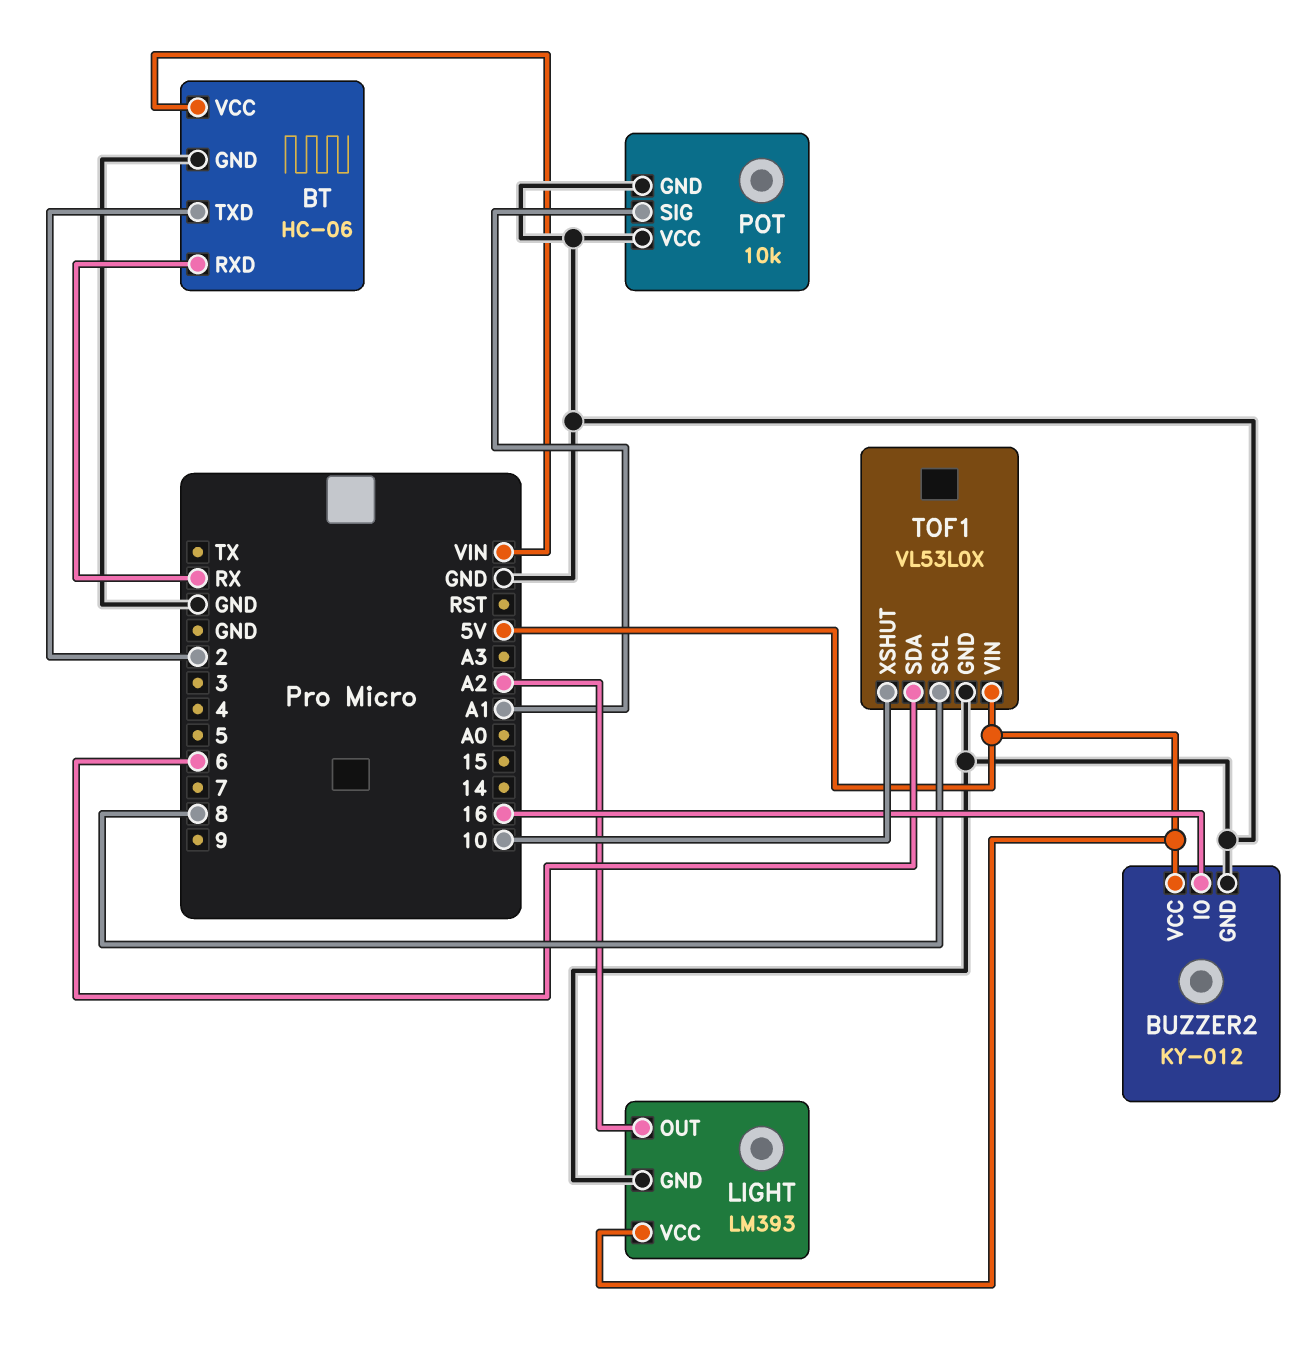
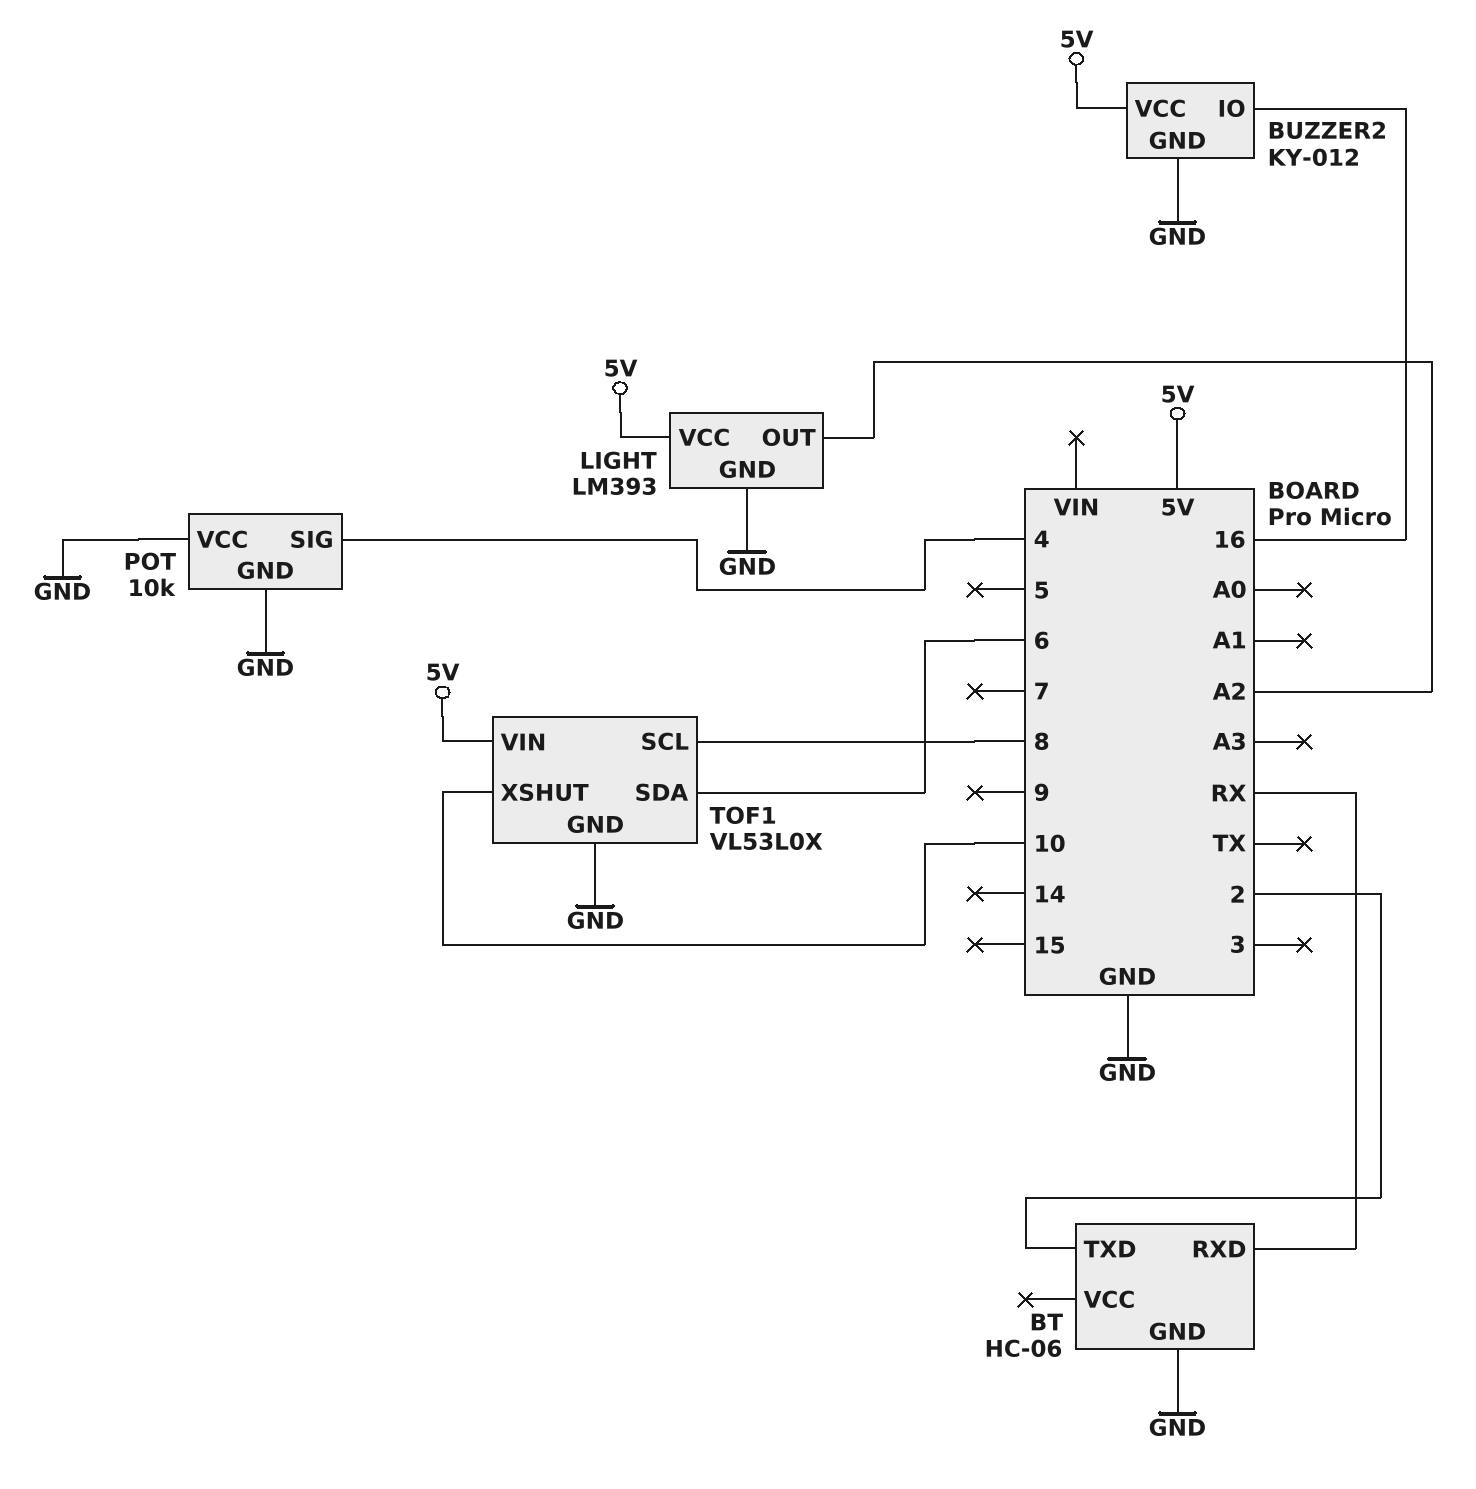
BT pin VCC: VIN -> none
POT pin SIG: A1 -> 4

